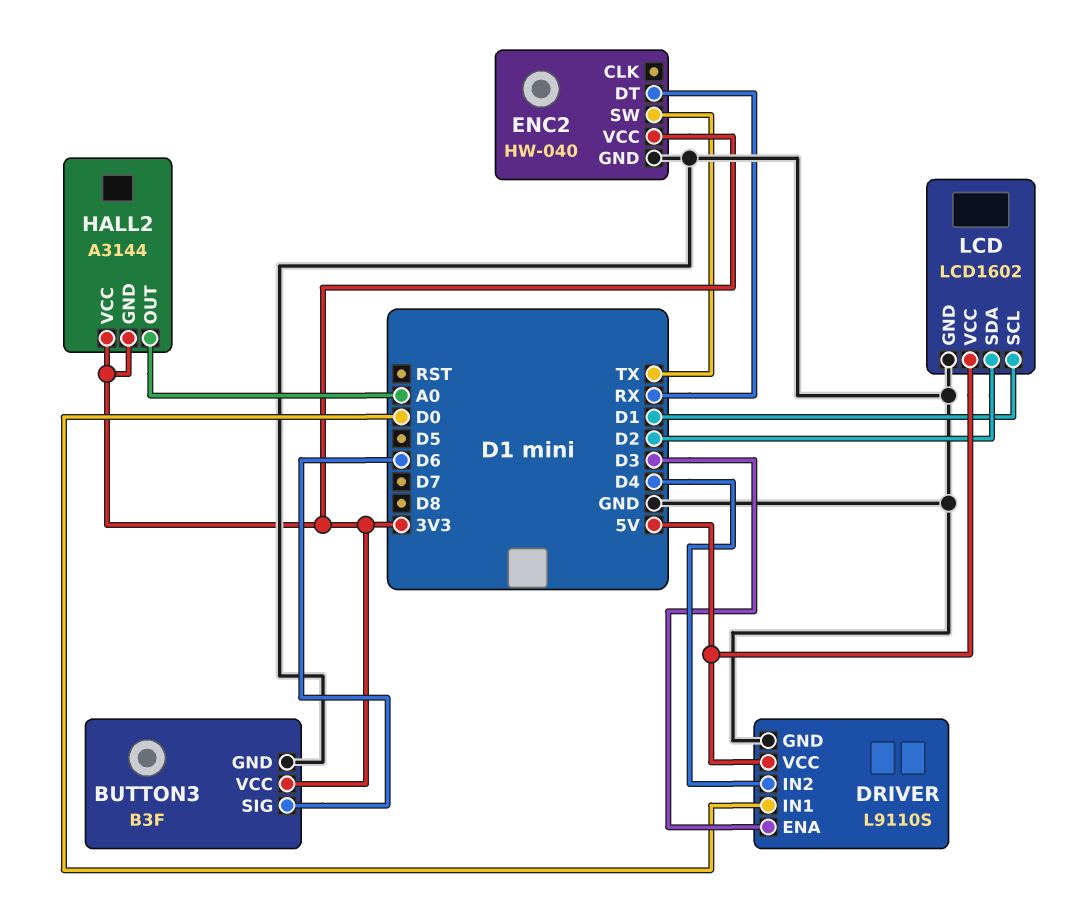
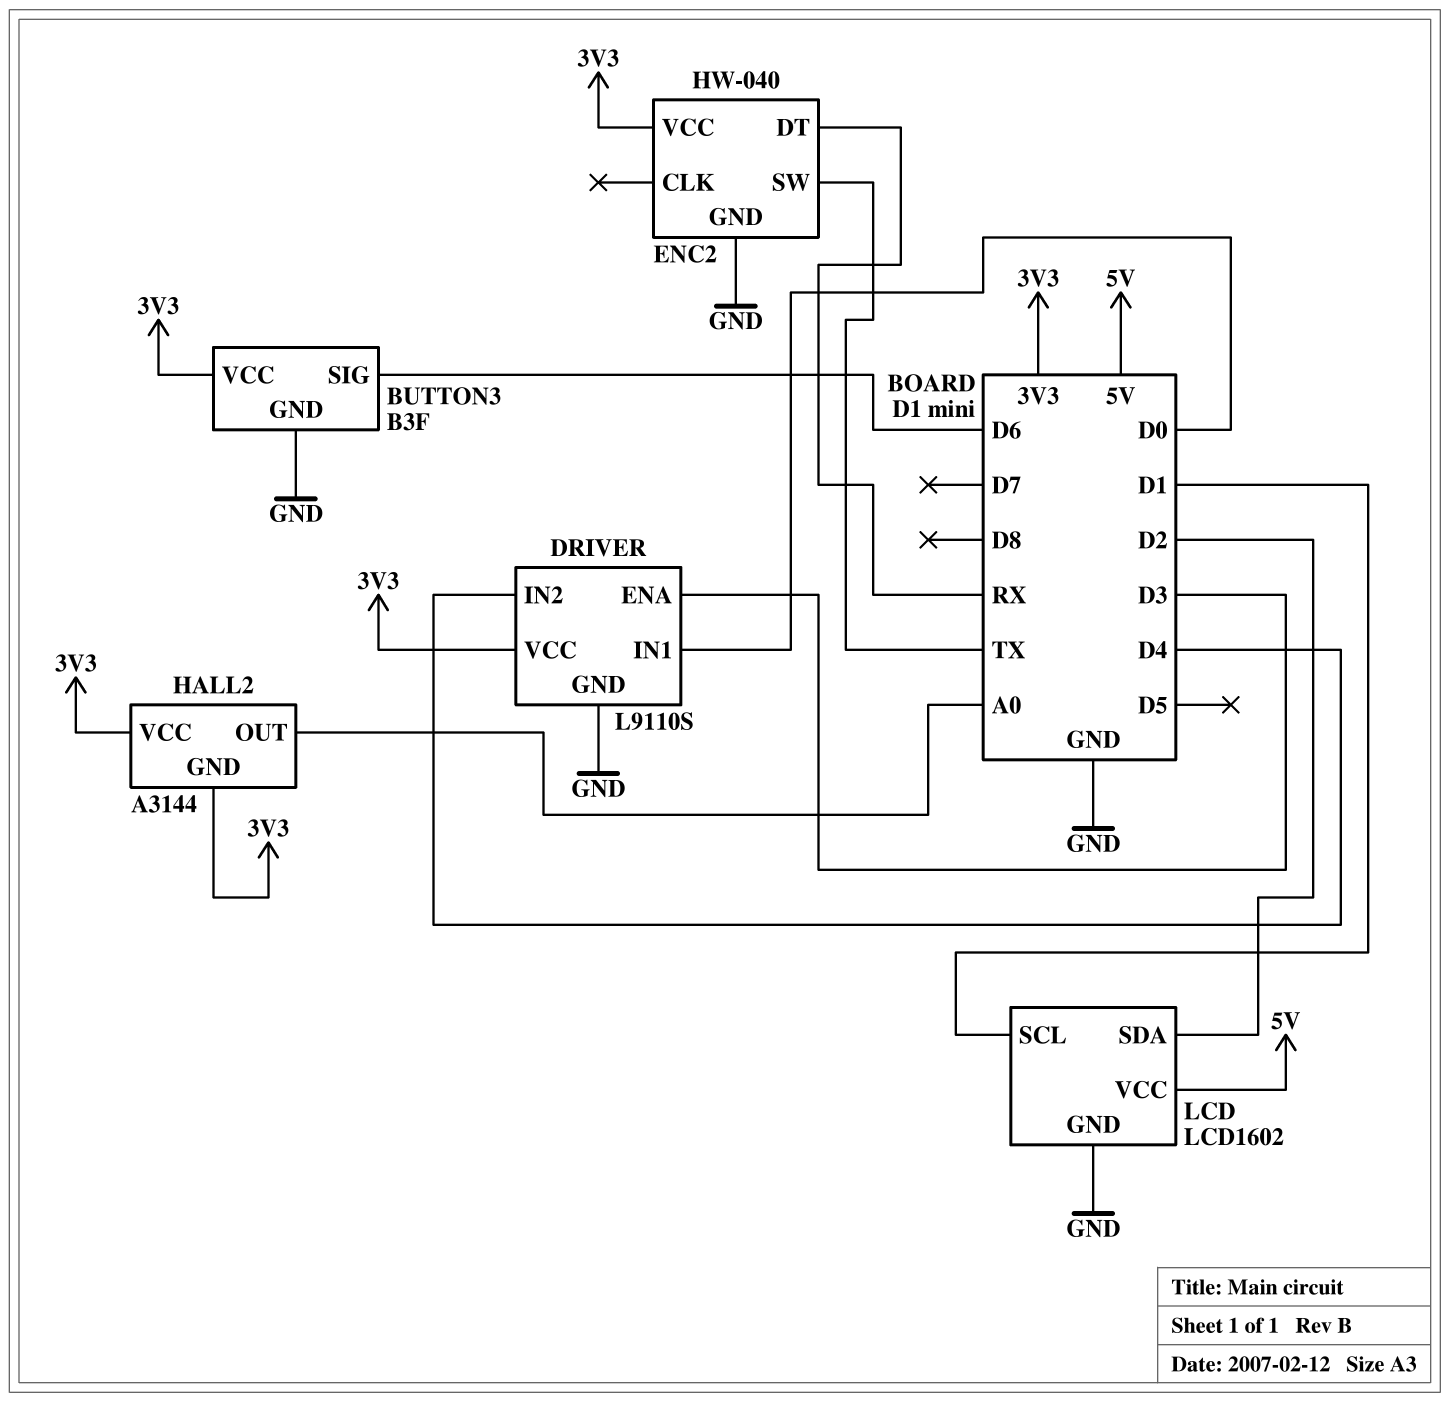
DRIVER pin VCC: 5V -> 3V3

